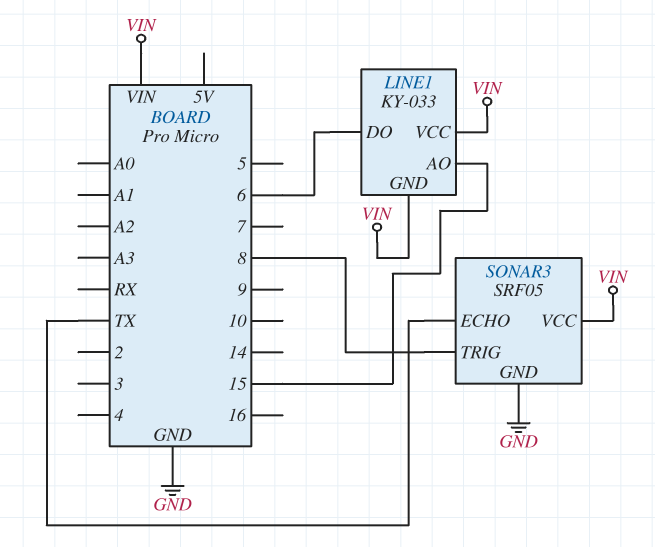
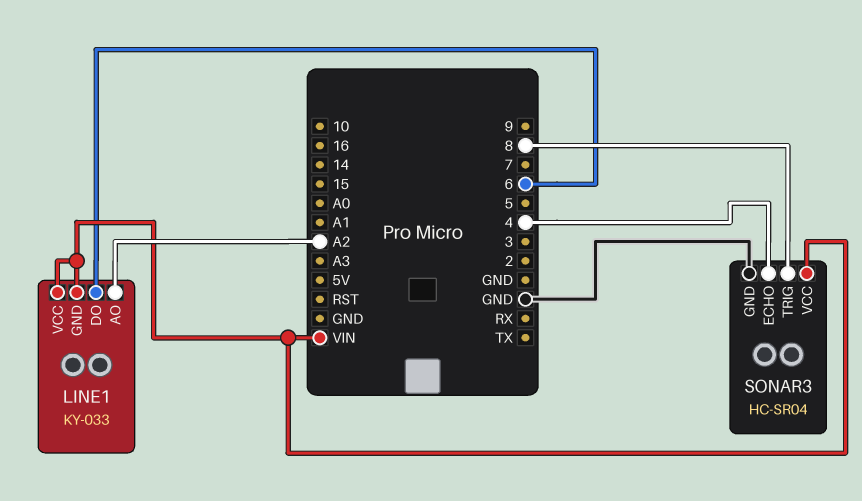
LINE1 pin AO: 15 -> A2
SONAR3: SRF05 -> HC-SR04
SONAR3 pin ECHO: TX -> 4

